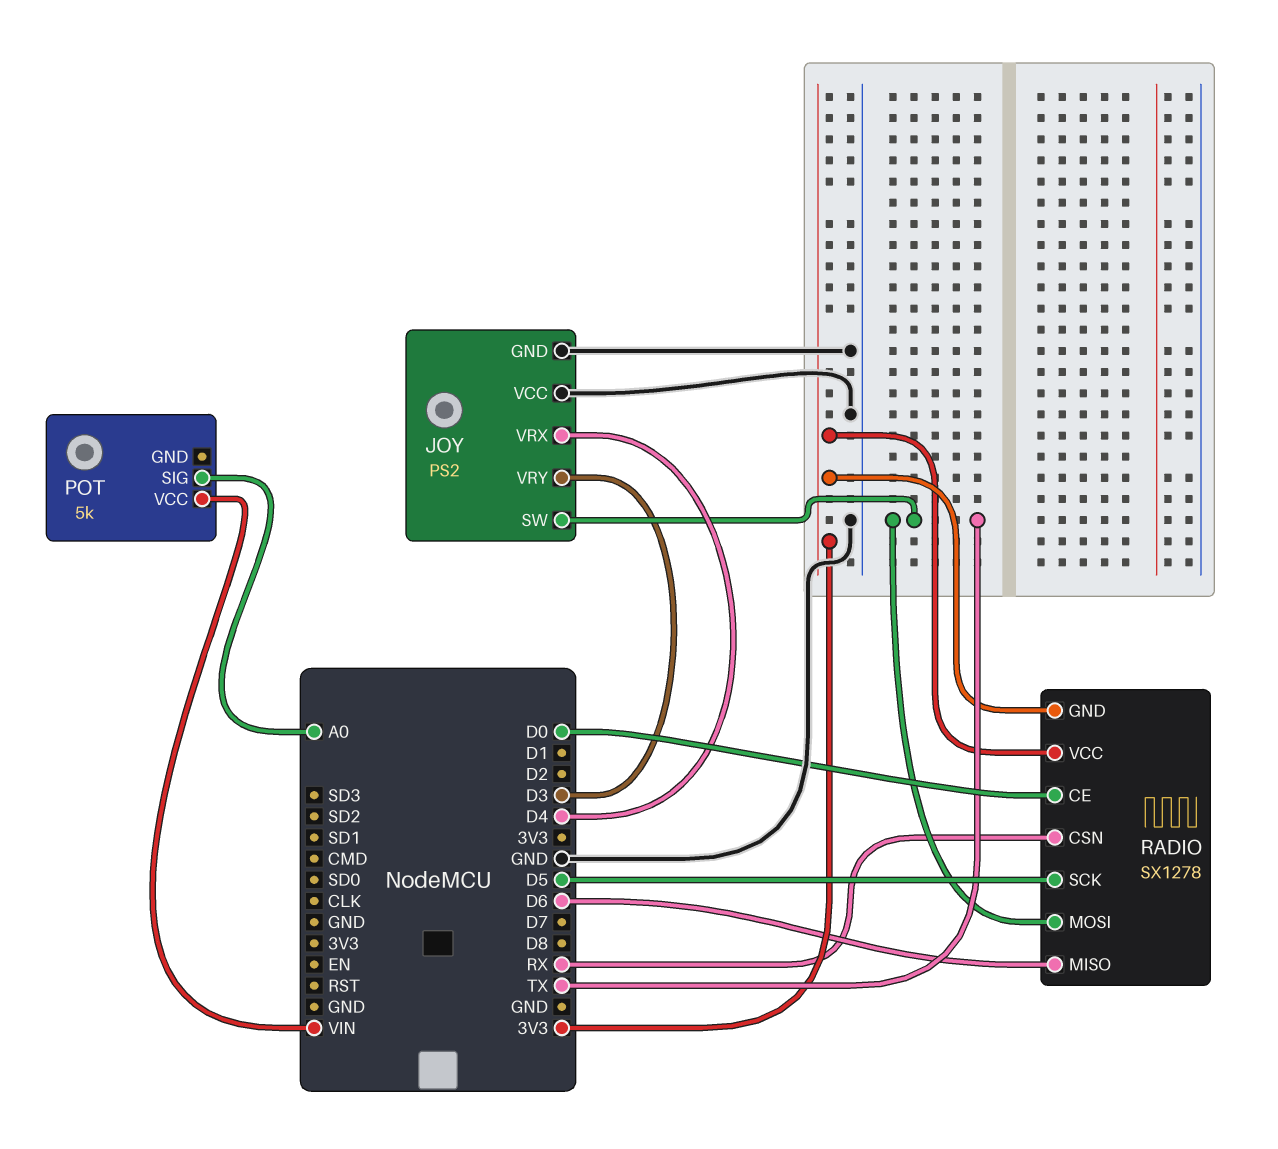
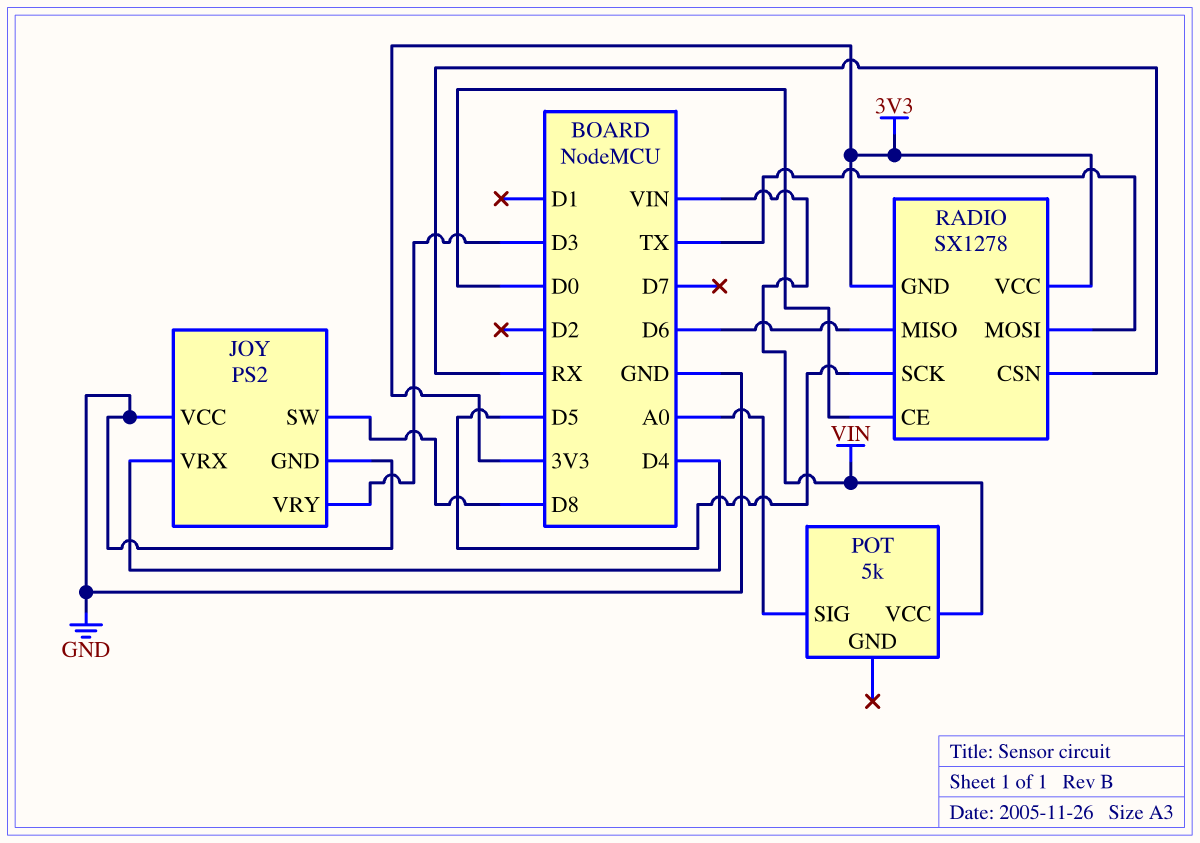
JOY pin SW: TX -> D8

